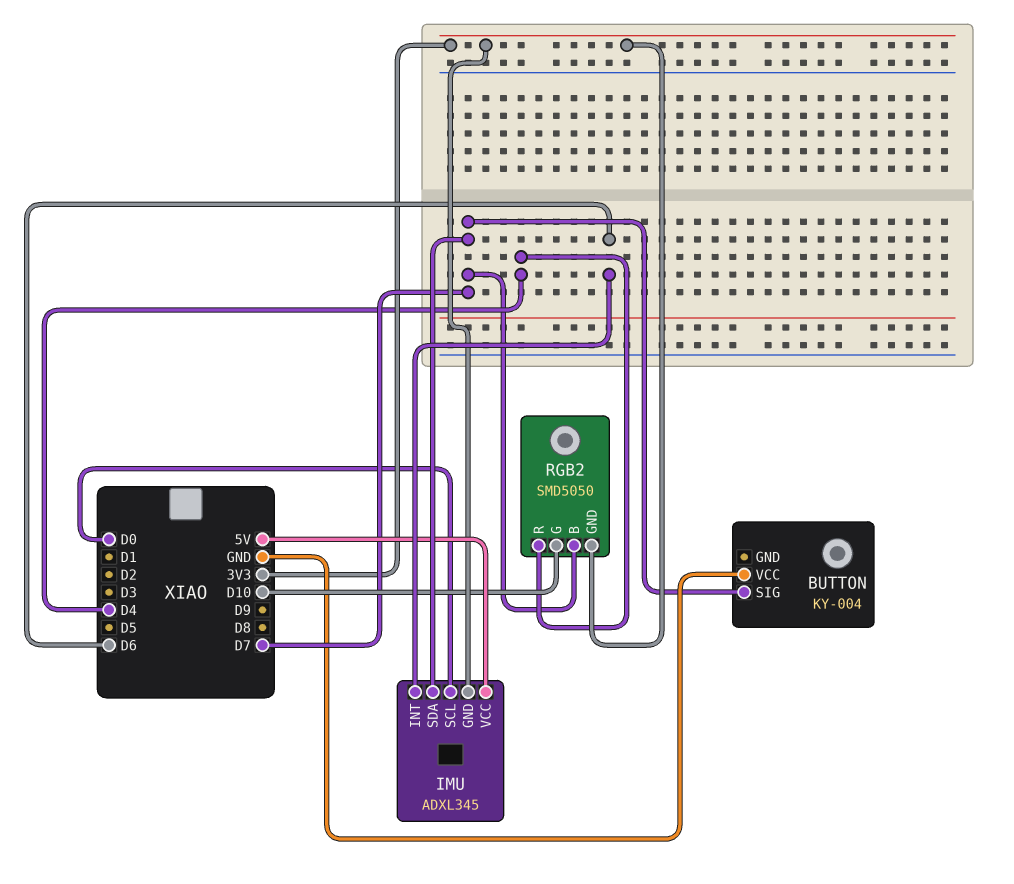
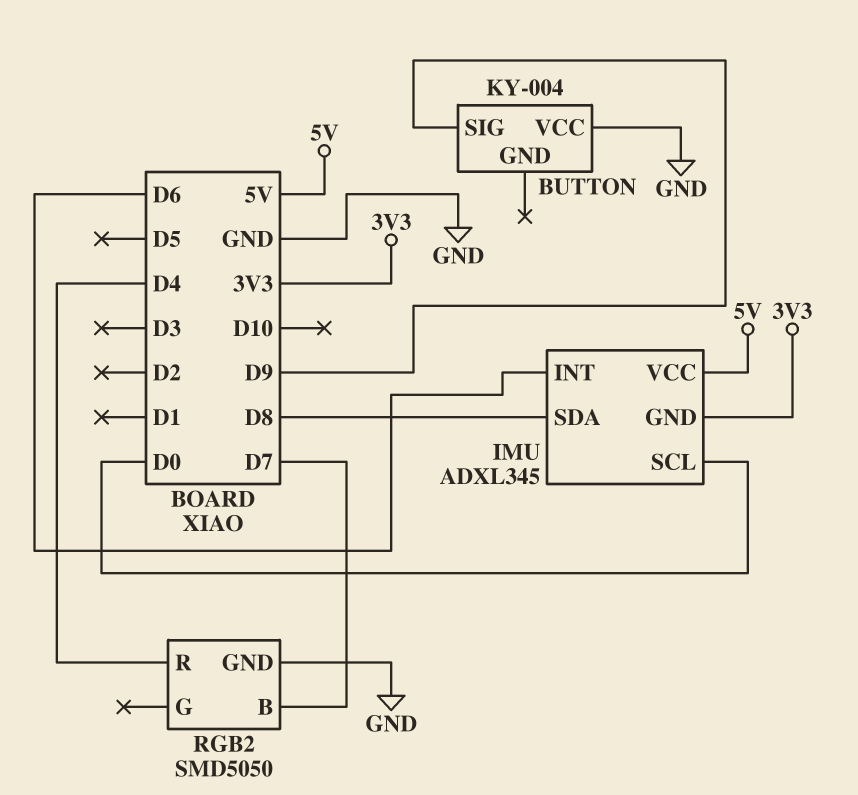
BUTTON pin SIG: D7 -> D9
IMU pin SDA: D7 -> D8
RGB2 pin G: D10 -> none
RGB2 pin GND: 3V3 -> GND

